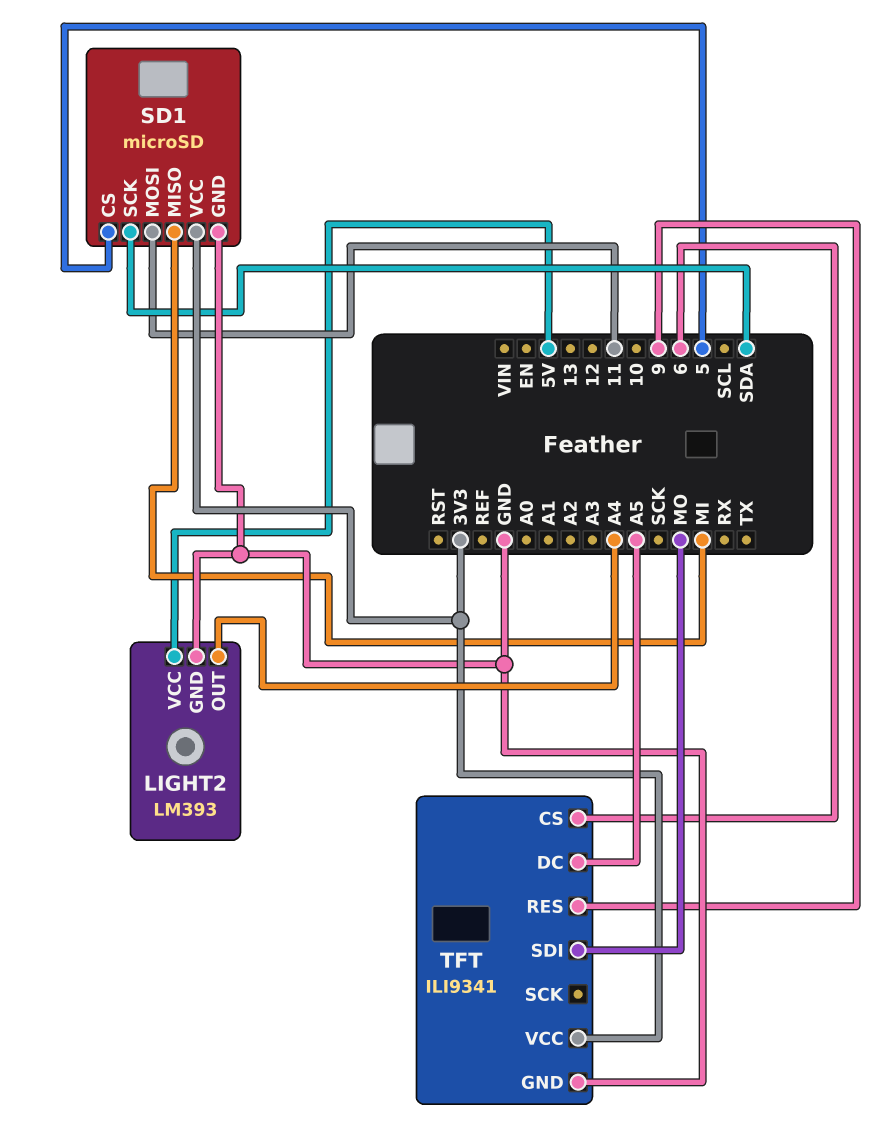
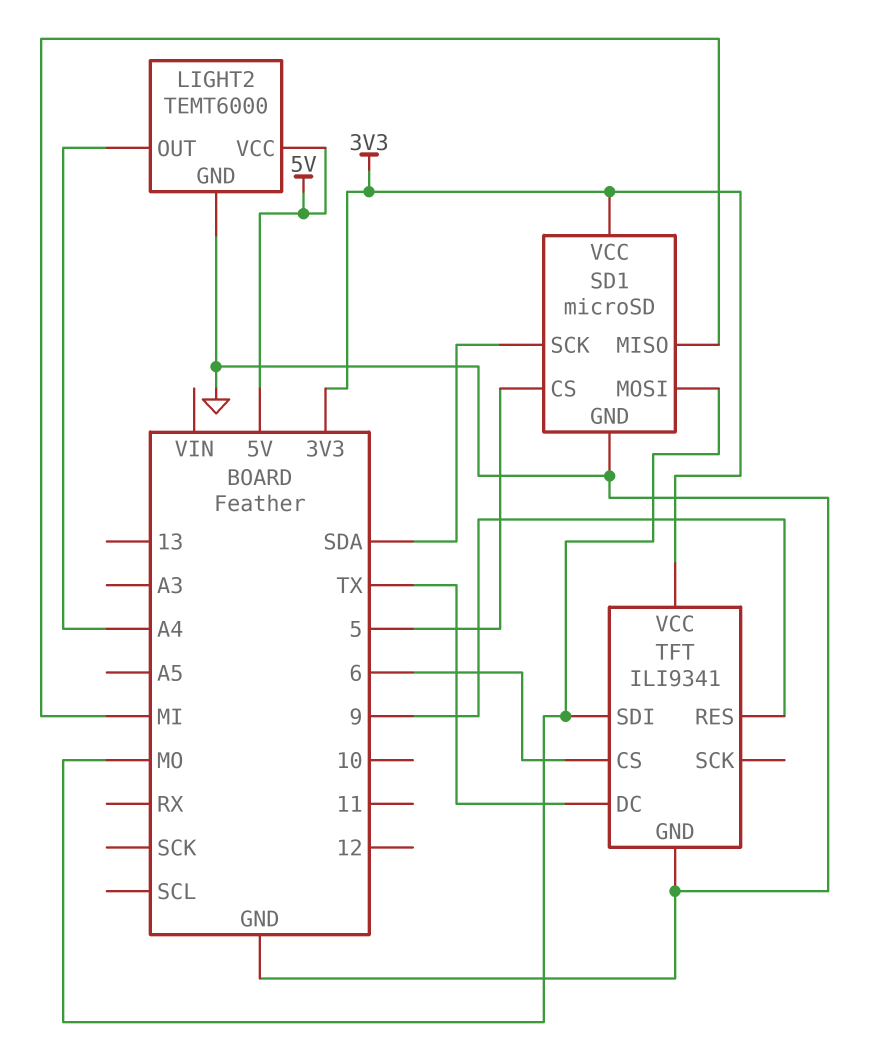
LIGHT2: LM393 -> TEMT6000
SD1 pin MOSI: 11 -> MO
TFT pin DC: A5 -> TX

